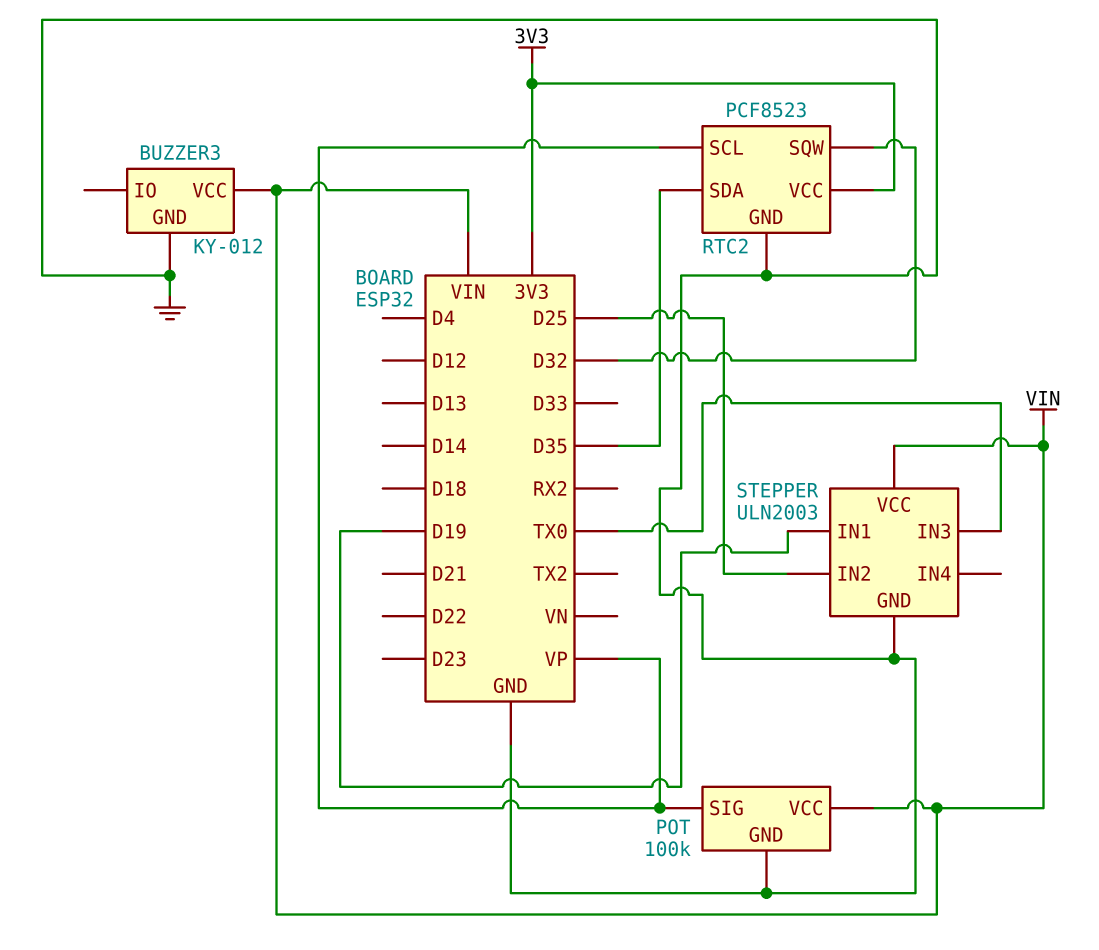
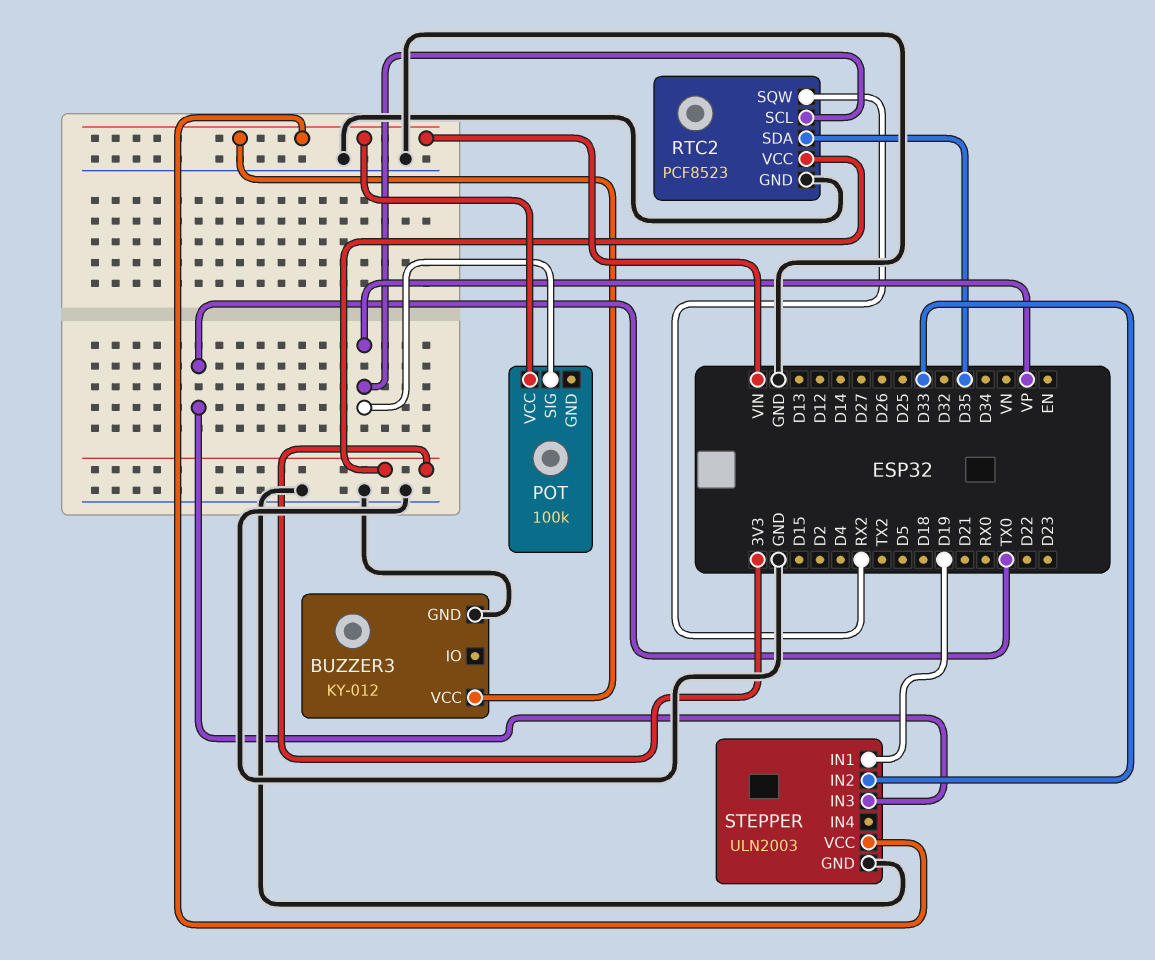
POT pin GND: GND -> none
RTC2 pin SQW: D32 -> RX2
STEPPER pin IN2: D25 -> D33

